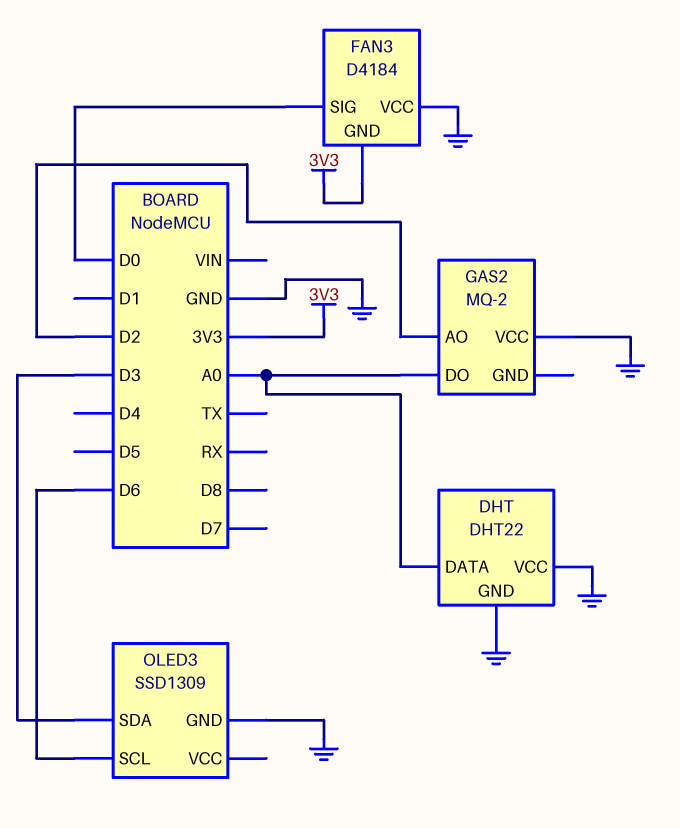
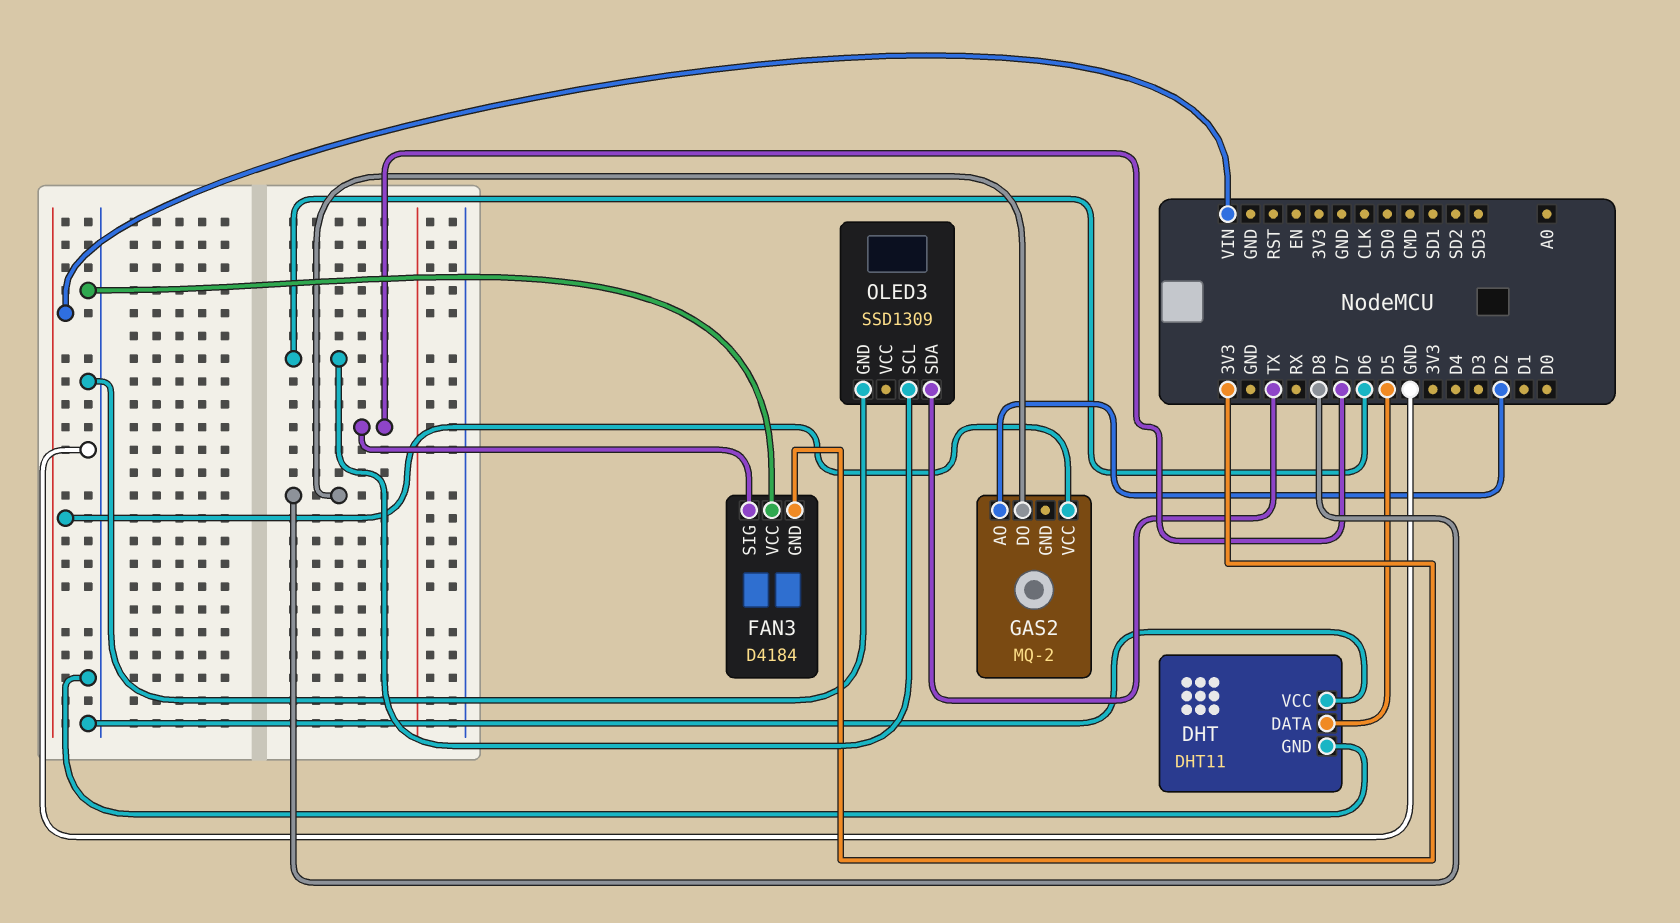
DHT: DHT22 -> DHT11
DHT pin DATA: A0 -> D5
FAN3 pin SIG: D0 -> D7
GAS2 pin DO: A0 -> D8
GAS2 pin VCC: GND -> VIN
OLED3 pin SDA: D3 -> TX

